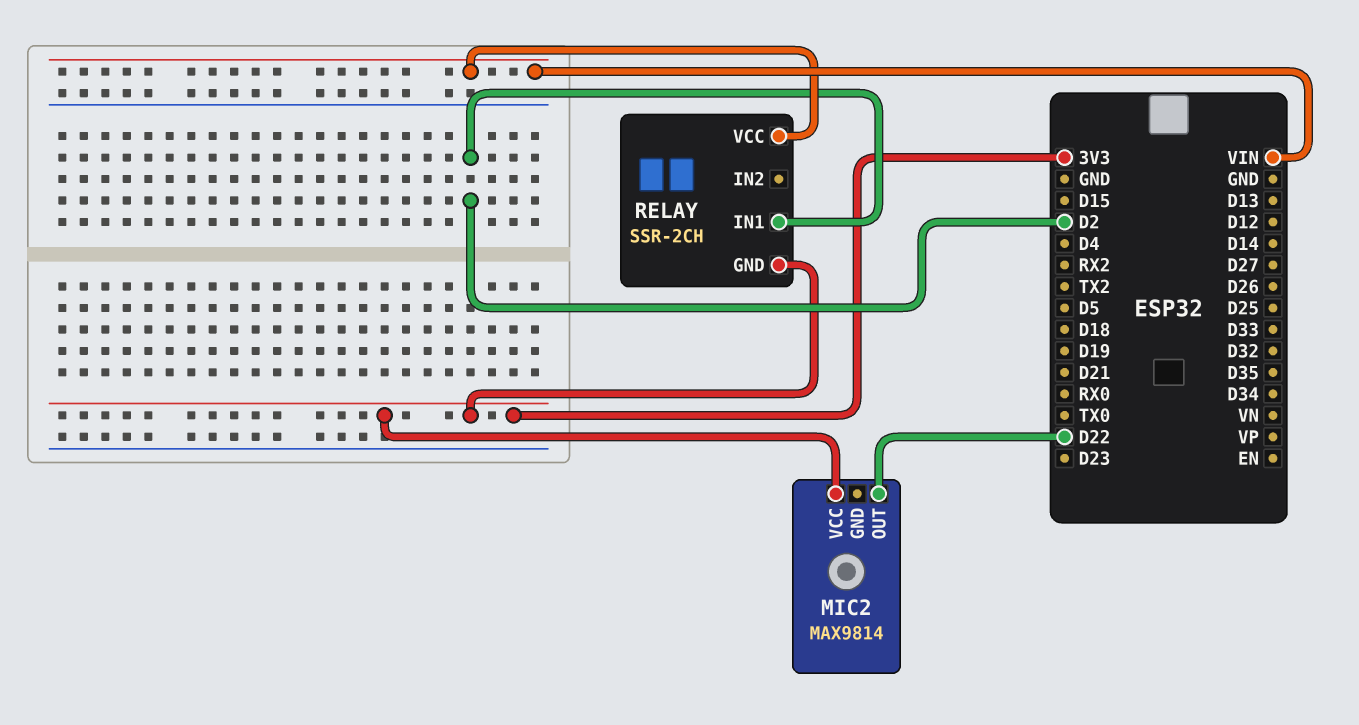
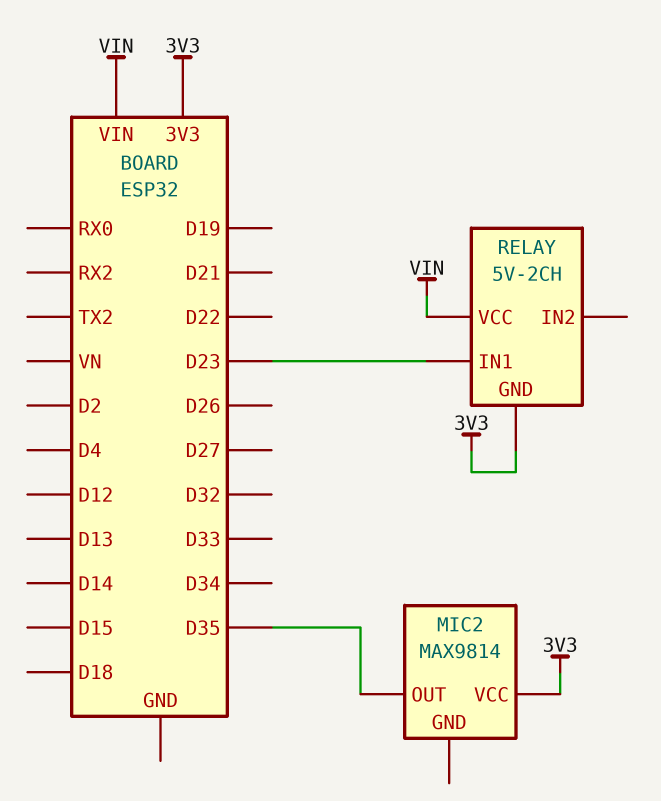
MIC2 pin OUT: D22 -> D35
RELAY: SSR-2CH -> 5V-2CH
RELAY pin IN1: D2 -> D23

